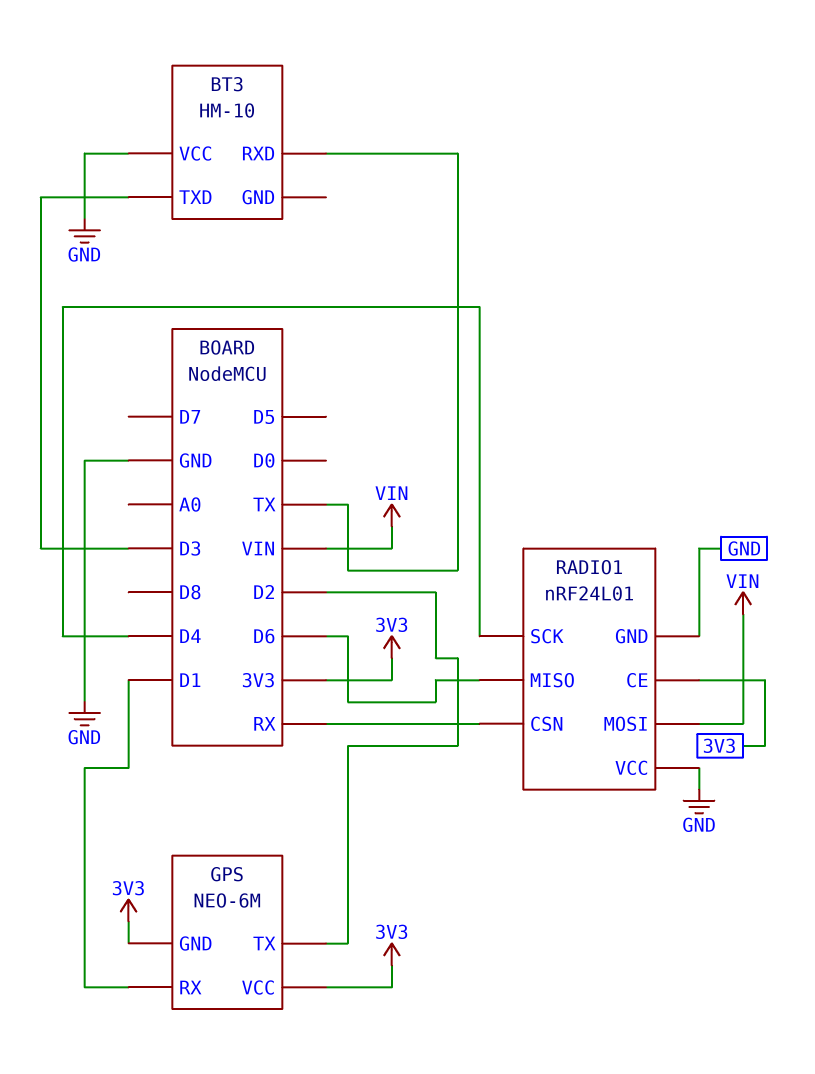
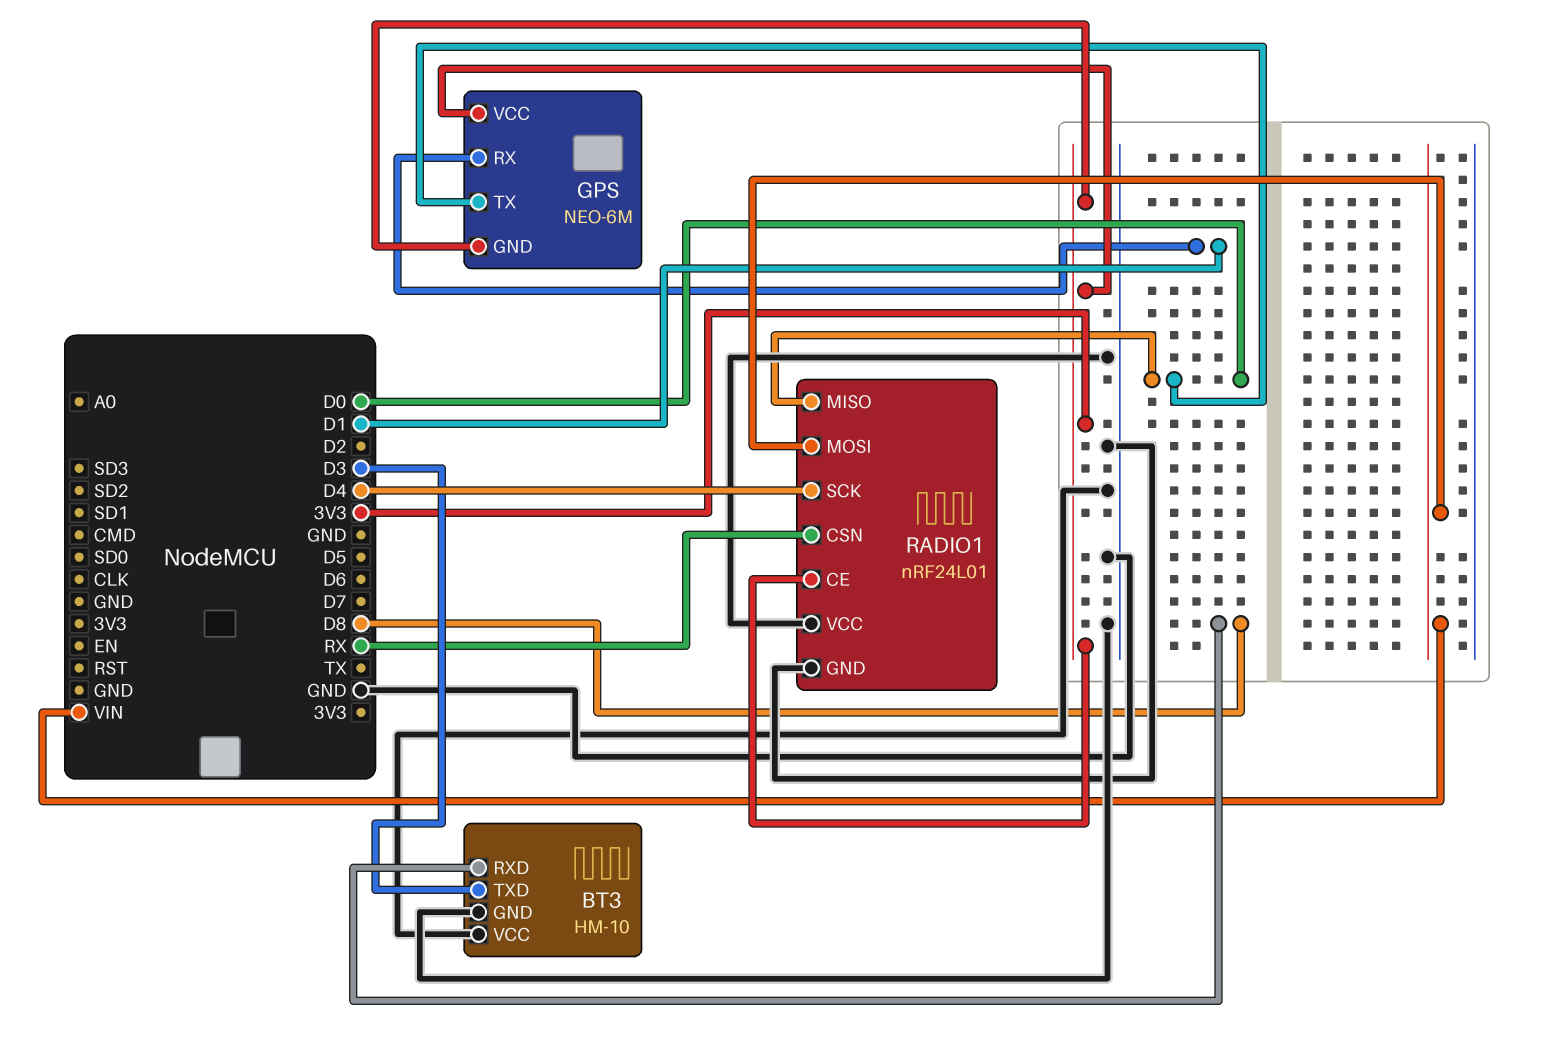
BT3 pin GND: none -> GND
BT3 pin RXD: TX -> D8
GPS pin TX: D2 -> D0
RADIO1 pin MISO: D6 -> D0

